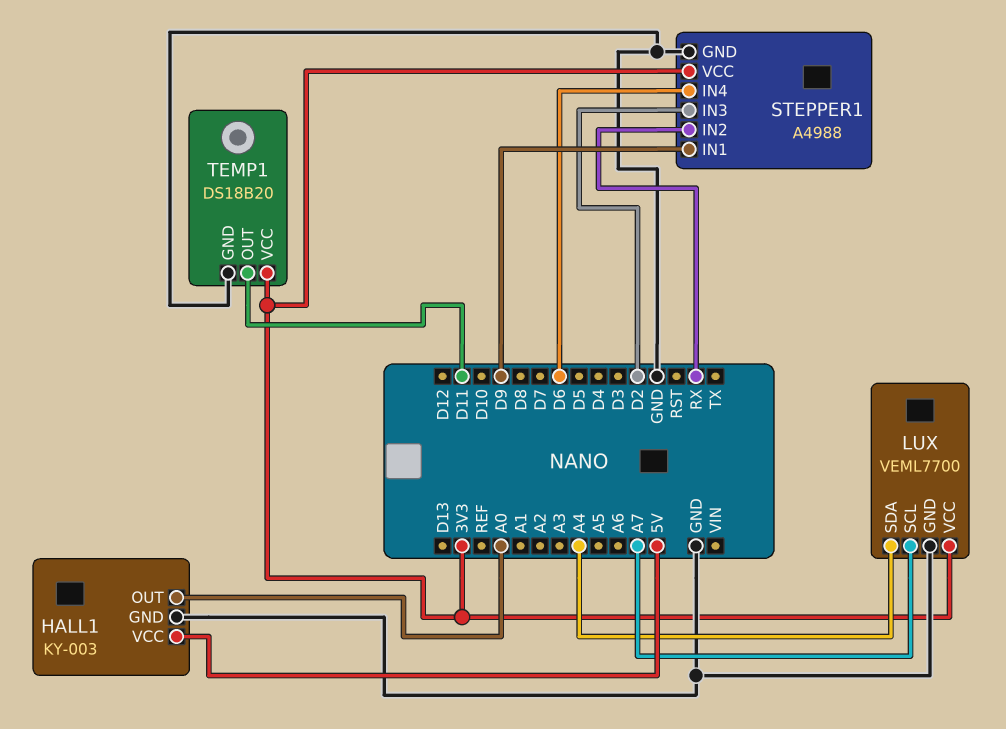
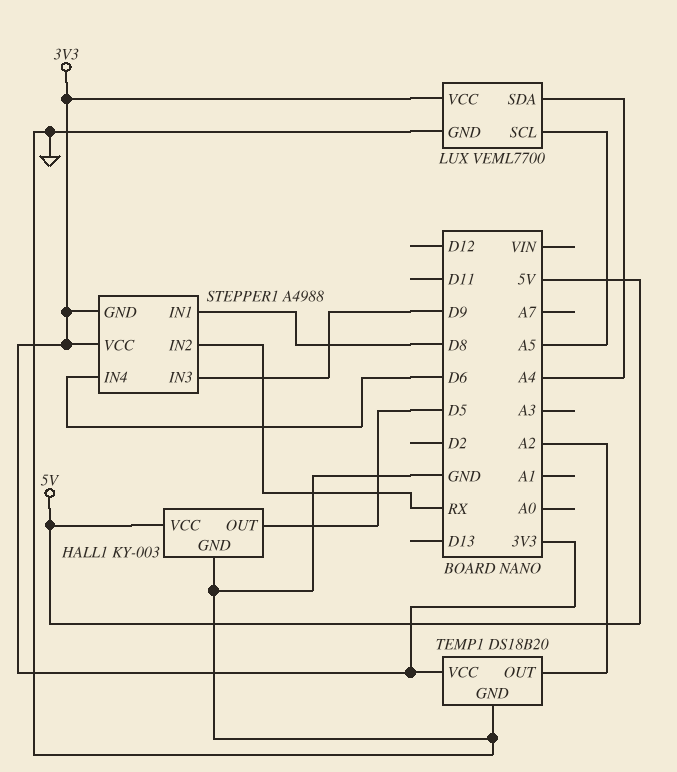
HALL1 pin OUT: A0 -> D5
LUX pin SCL: A7 -> A5
STEPPER1 pin GND: GND -> 3V3
STEPPER1 pin IN1: D9 -> D8
STEPPER1 pin IN3: D2 -> D9
TEMP1 pin OUT: D11 -> A2

